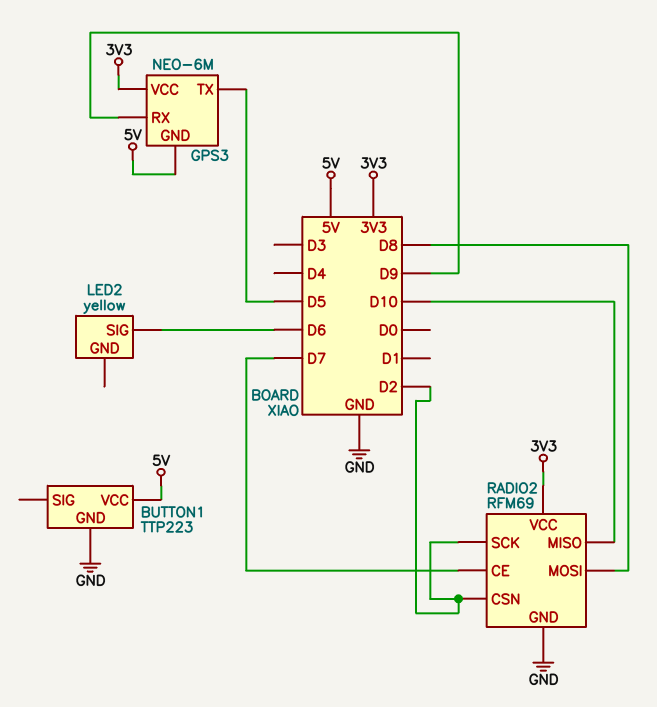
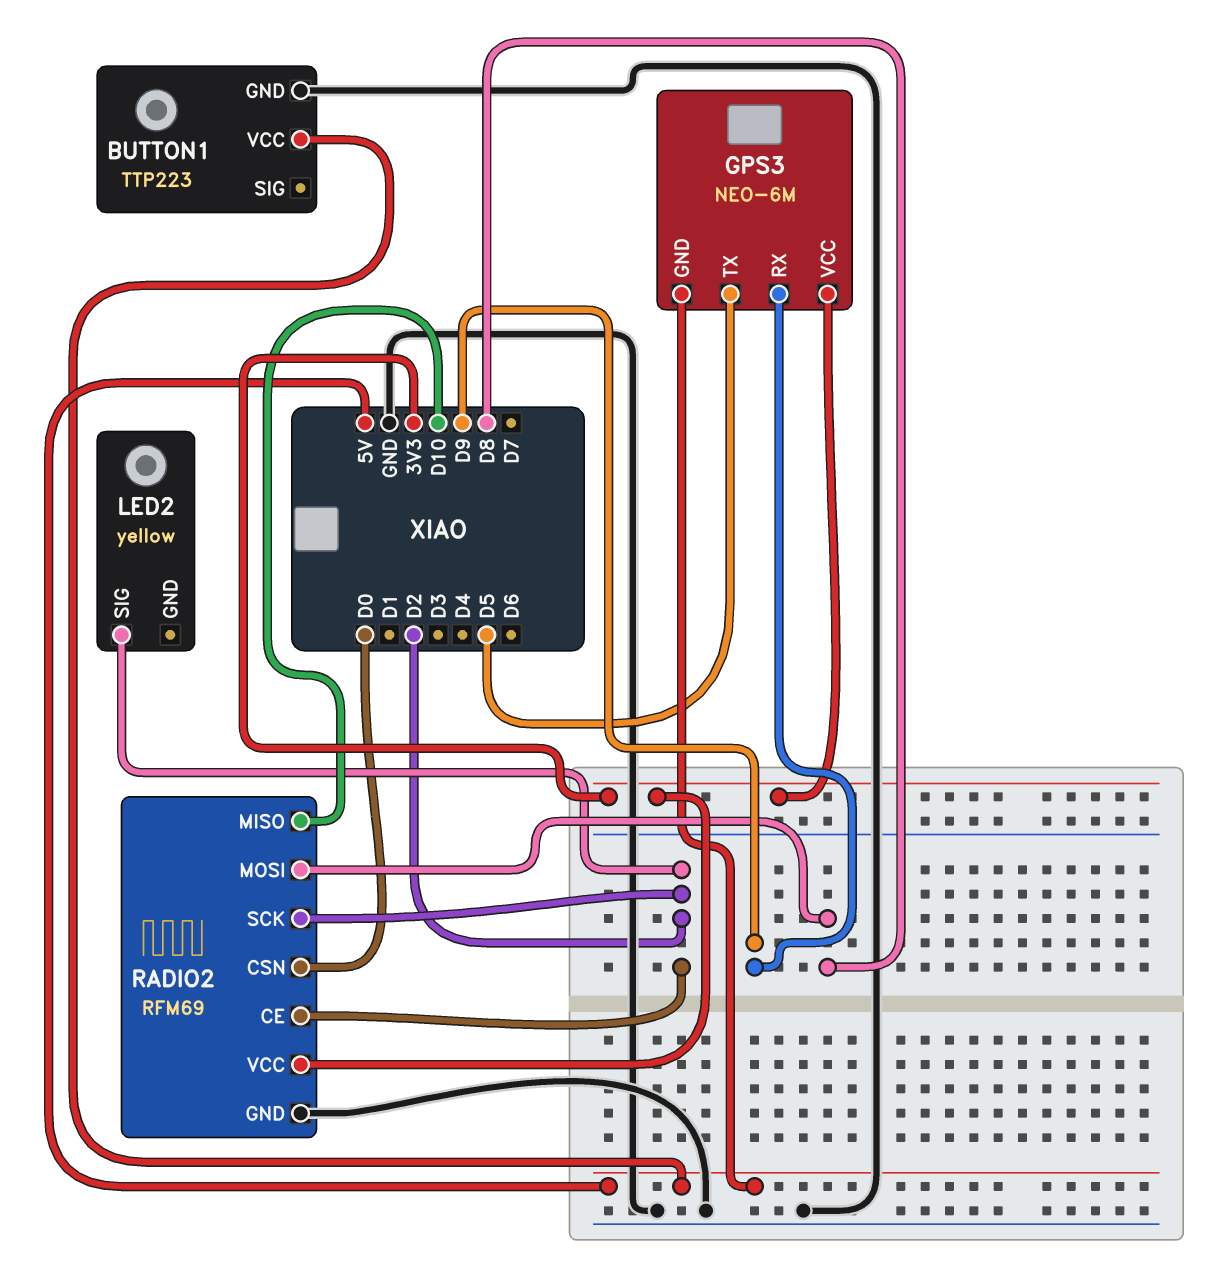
LED2 pin SIG: D6 -> D2
RADIO2 pin CE: D7 -> D2
RADIO2 pin CSN: D2 -> D0

